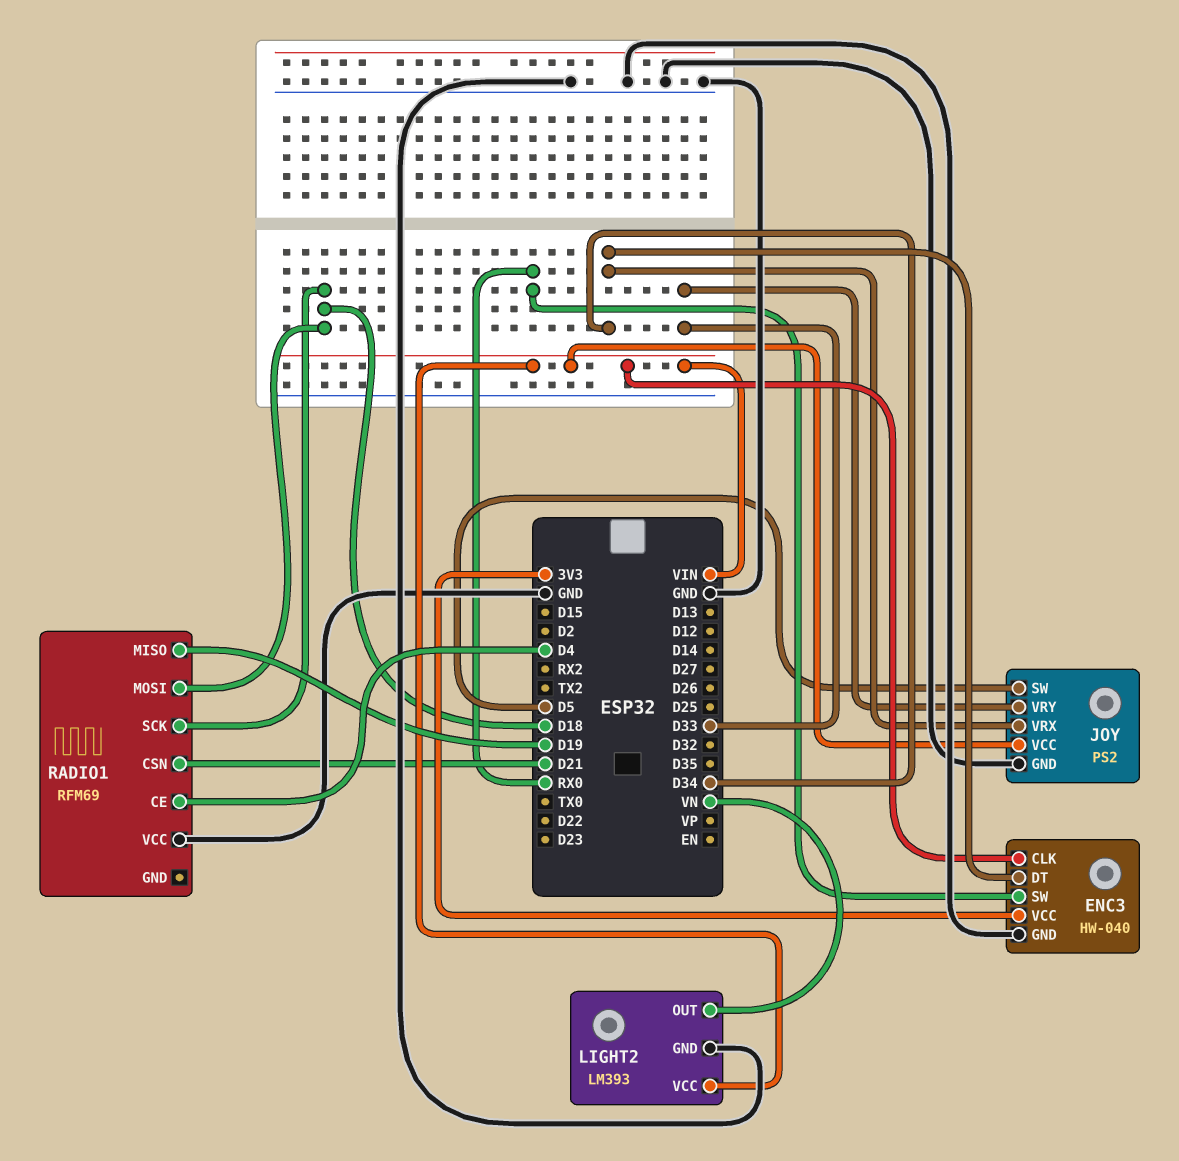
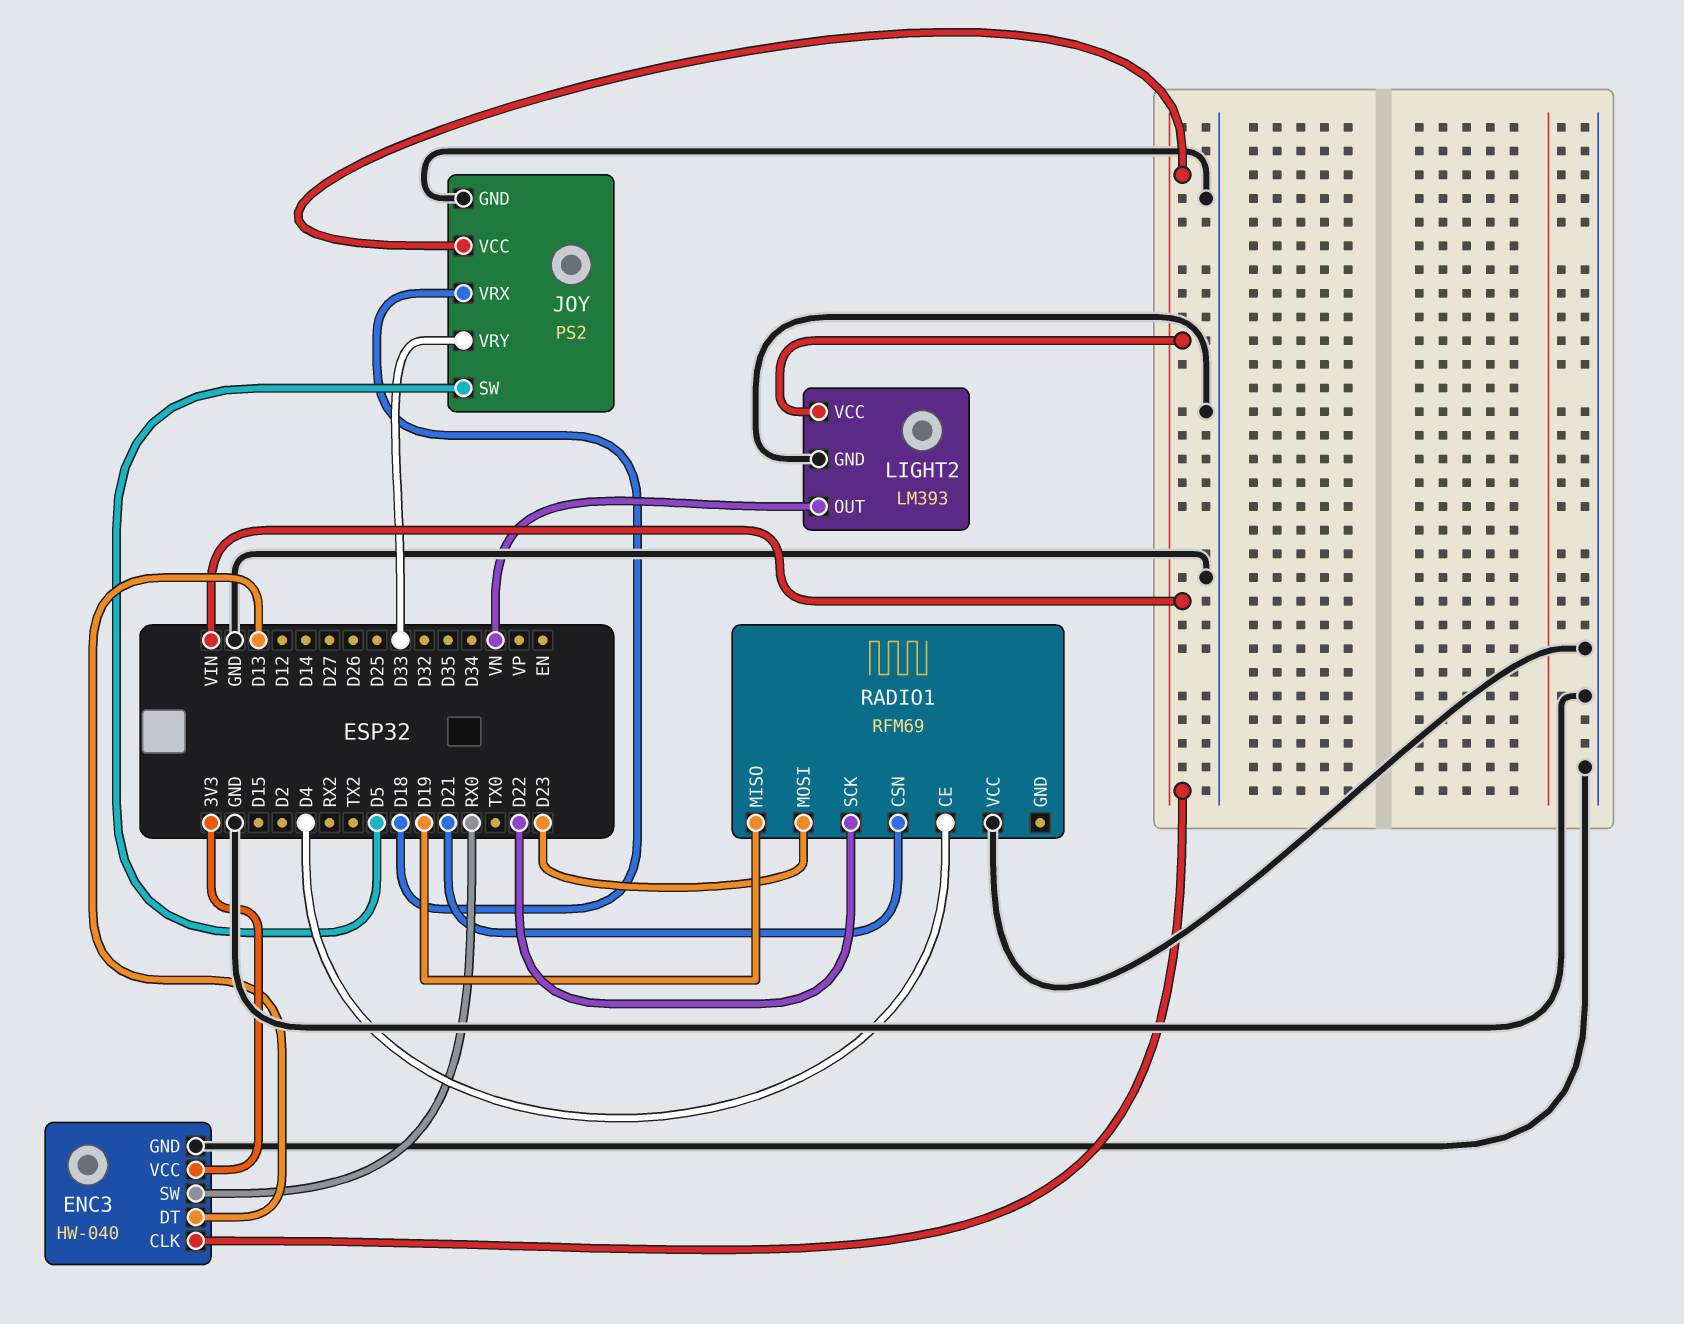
ENC3 pin DT: D34 -> D13
JOY pin VRX: D34 -> D18
RADIO1 pin MOSI: D18 -> D23
RADIO1 pin SCK: D18 -> D22

